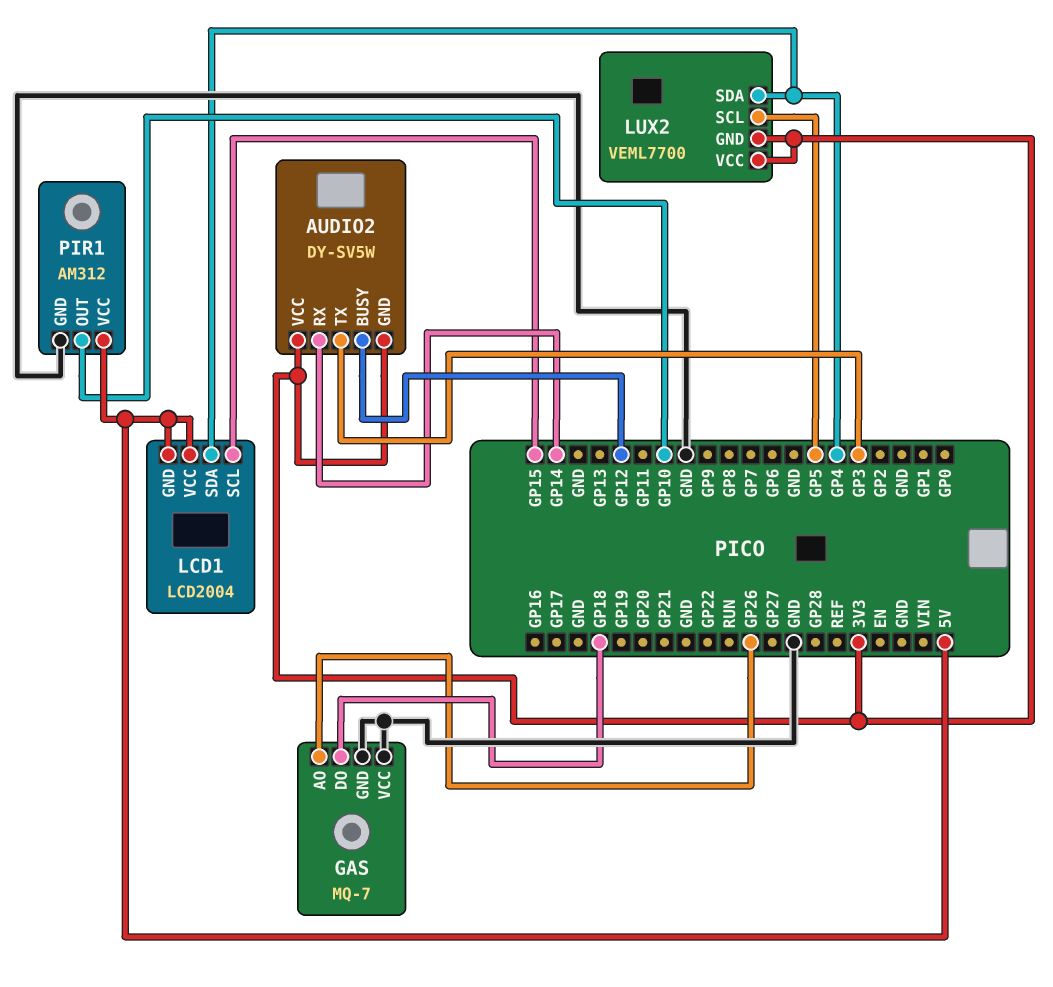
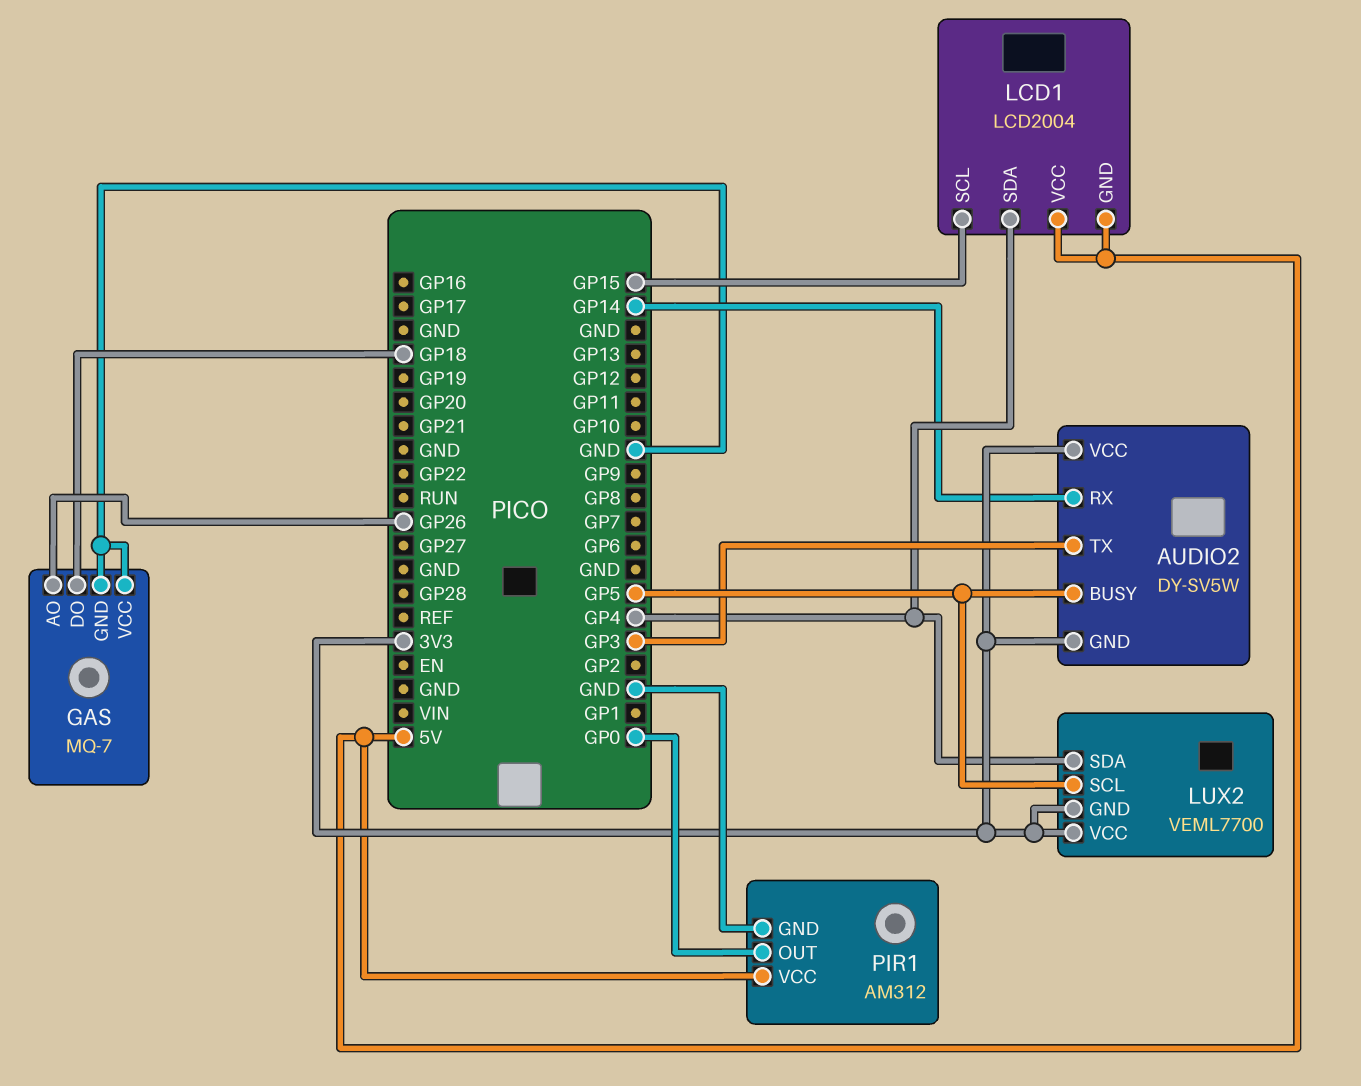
AUDIO2 pin BUSY: GP12 -> GP5
PIR1 pin OUT: GP10 -> GP0

